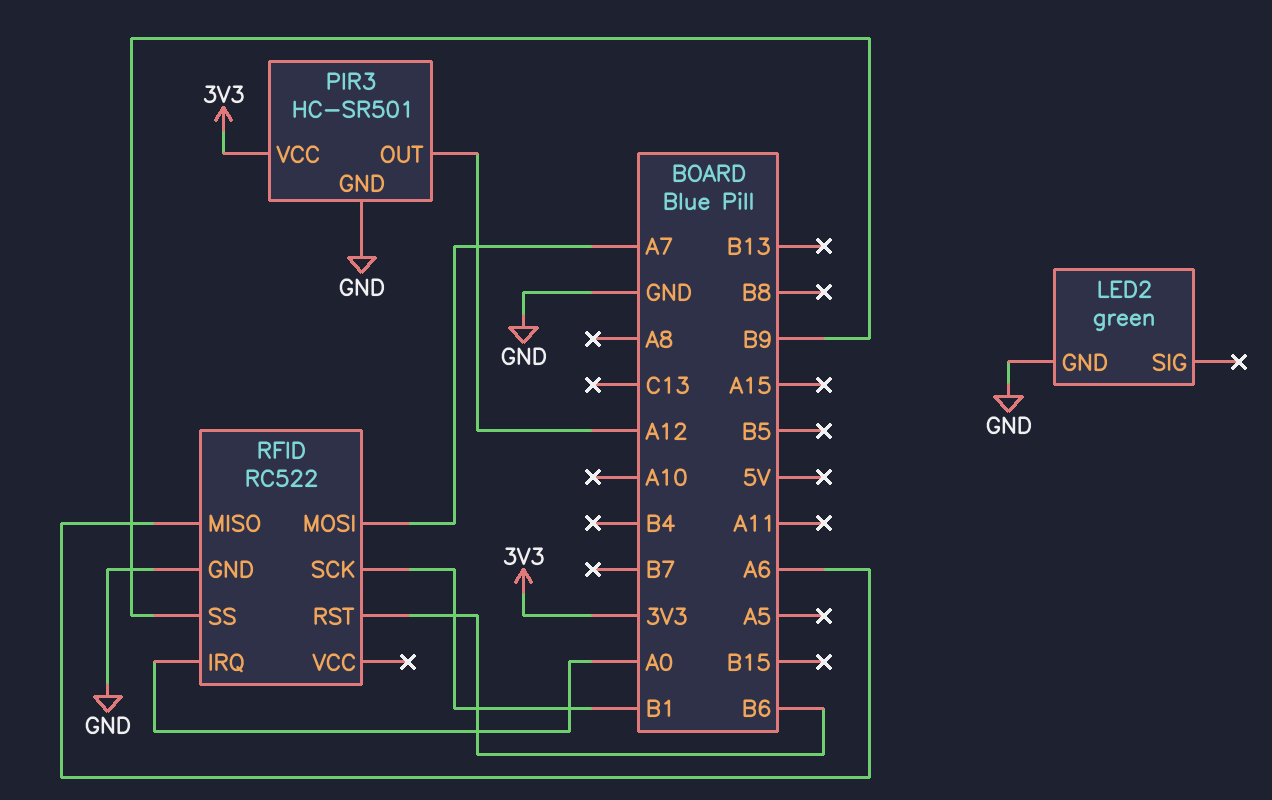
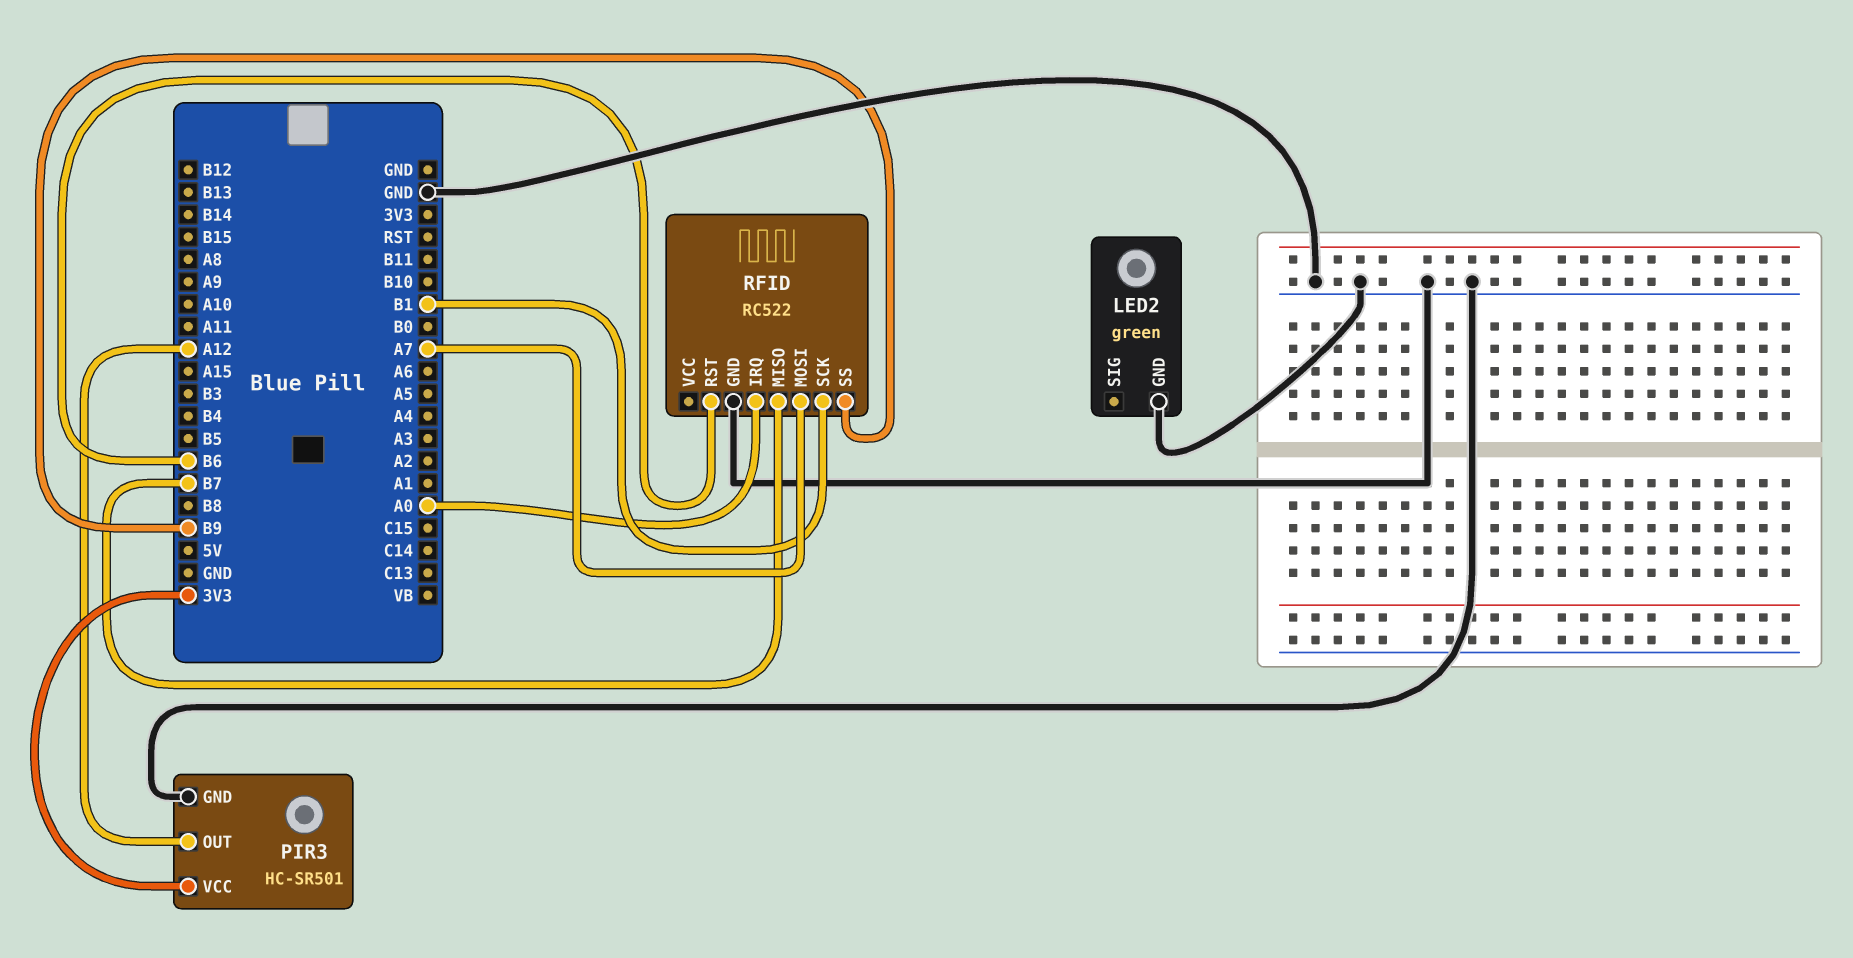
RFID pin MISO: A6 -> B7

